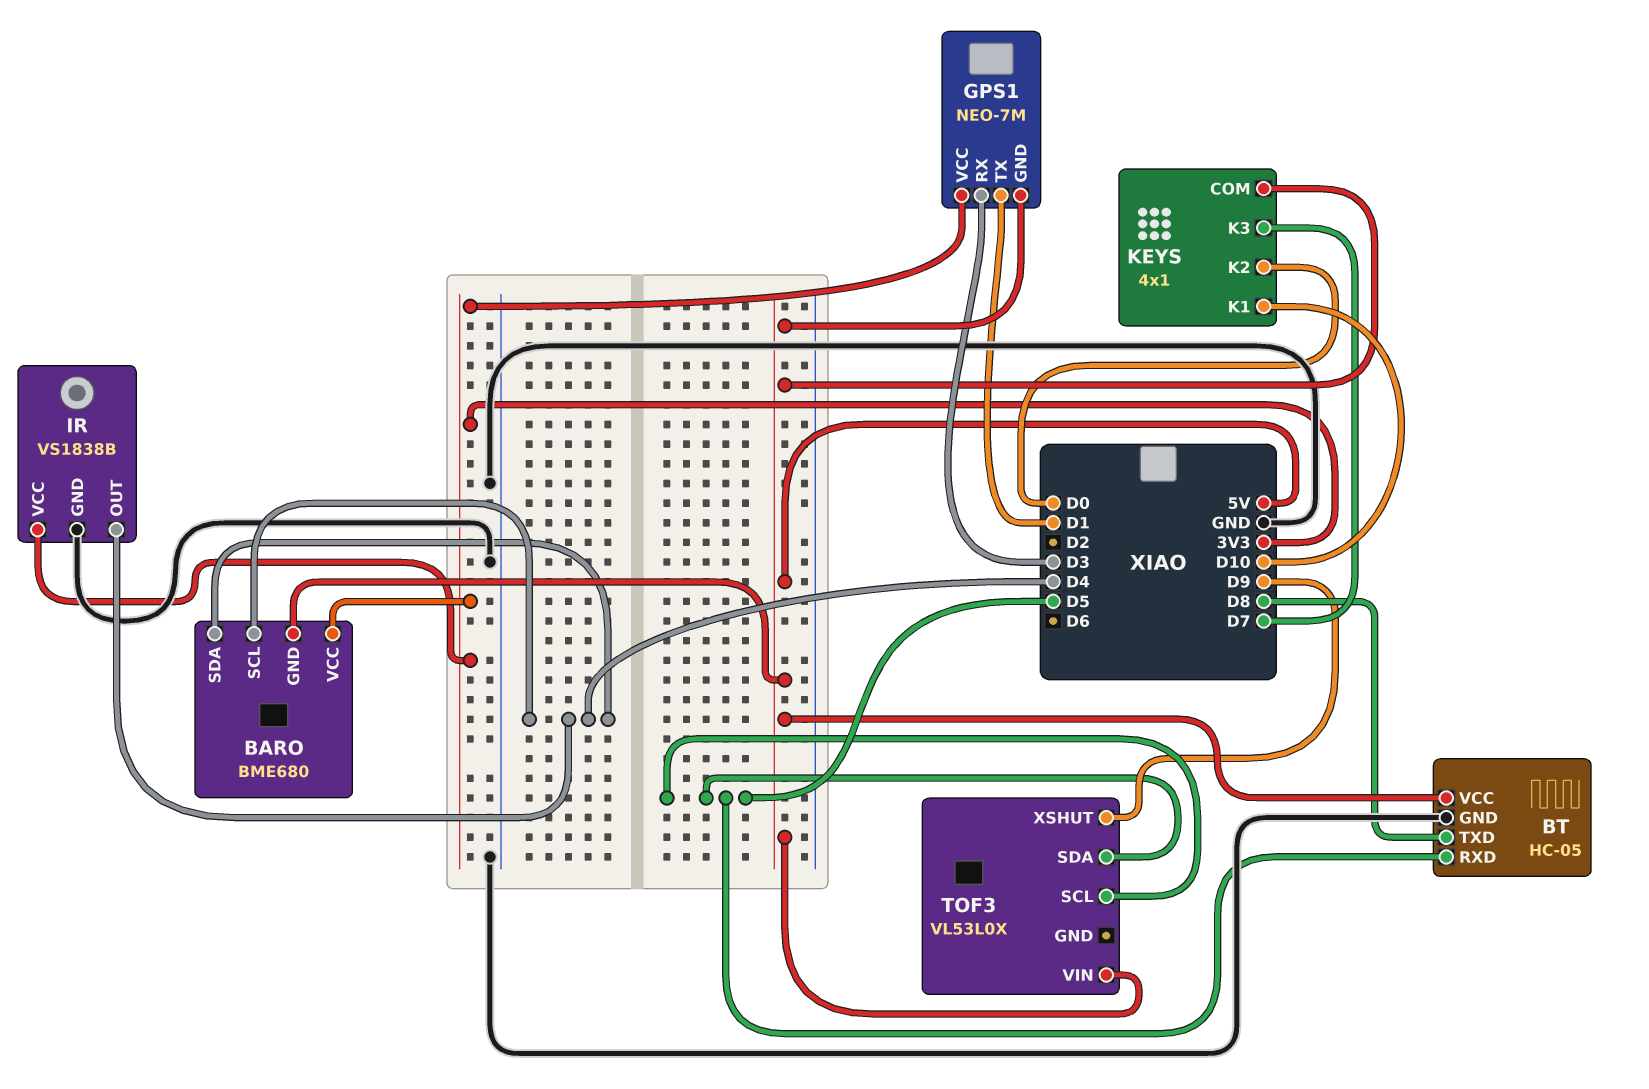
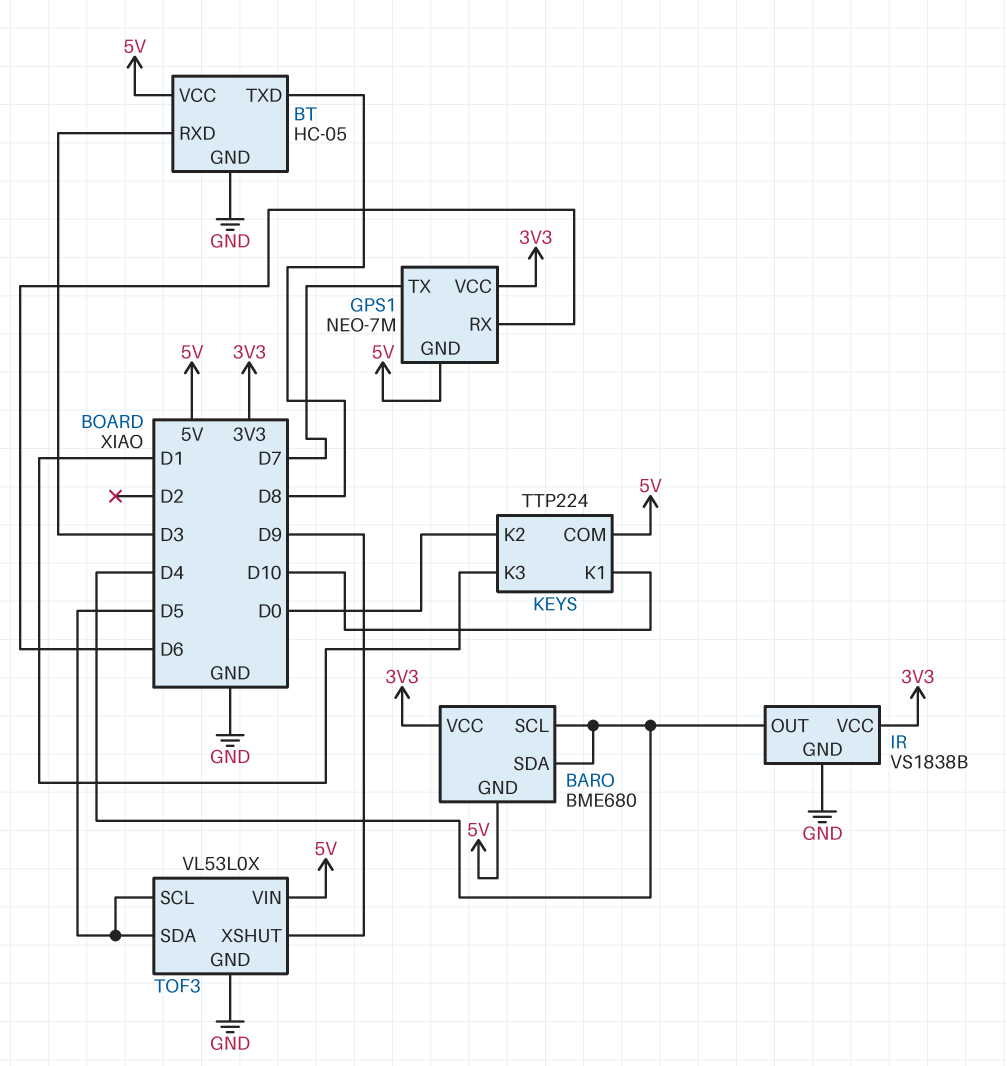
BT pin RXD: D5 -> D3
GPS1 pin RX: D3 -> D6
GPS1 pin TX: D1 -> D7
KEYS: 4x1 -> TTP224
KEYS pin K3: D7 -> D1
TOF3 pin GND: none -> GND

